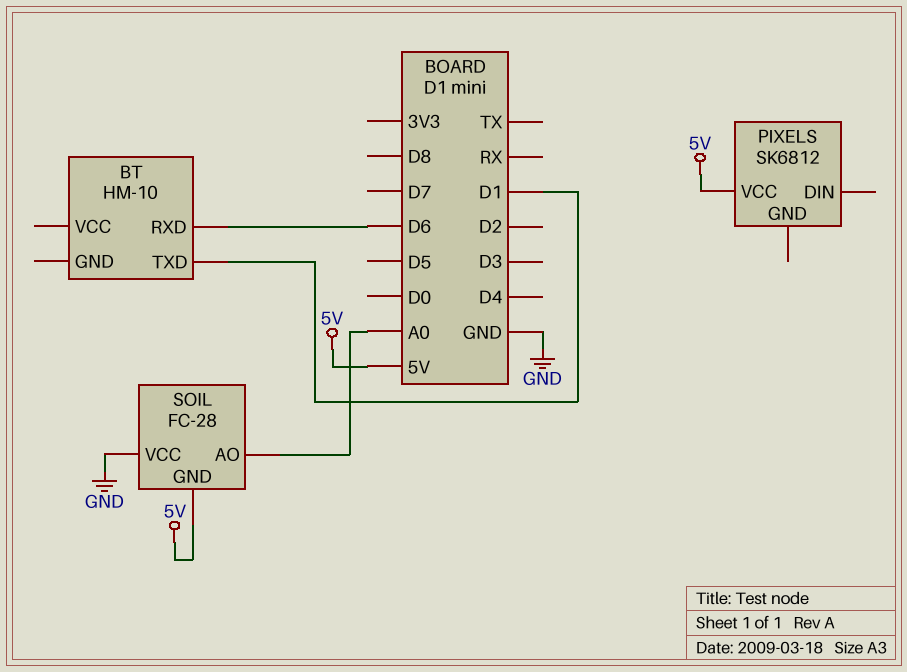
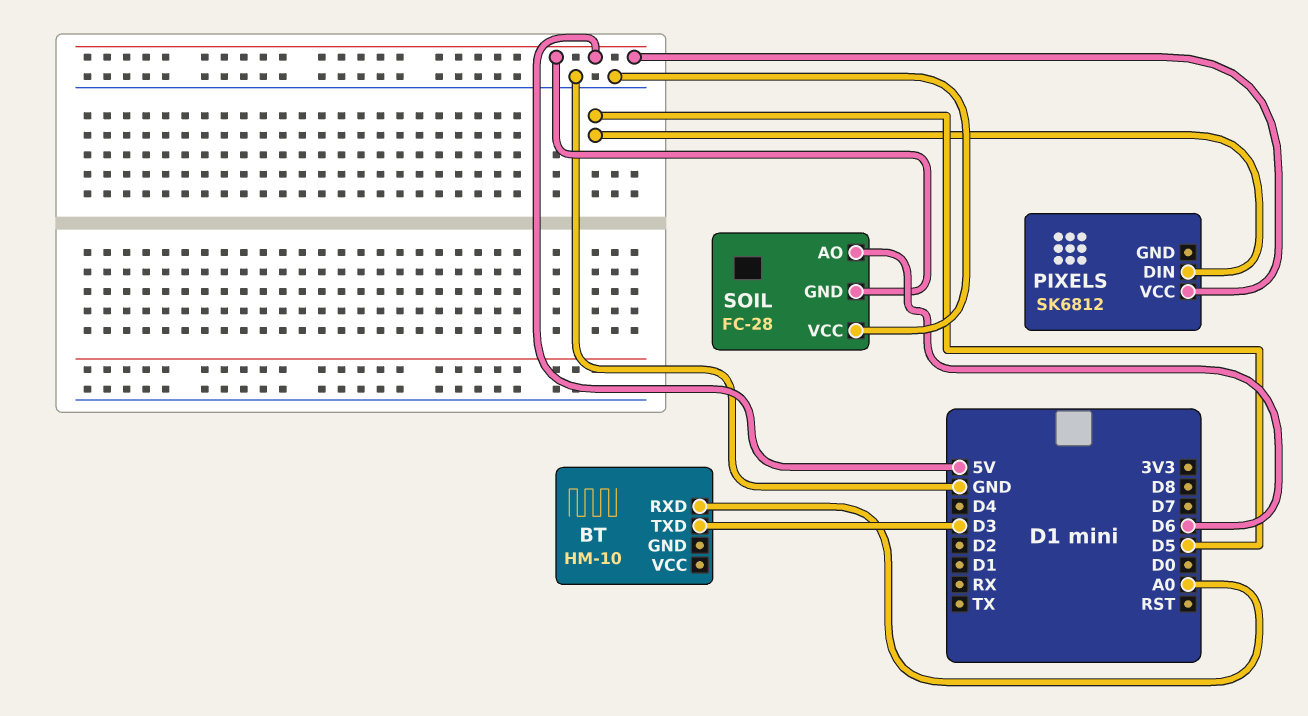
BT pin RXD: D6 -> A0
BT pin TXD: D1 -> D3
PIXELS pin DIN: none -> D5
SOIL pin AO: A0 -> D6

